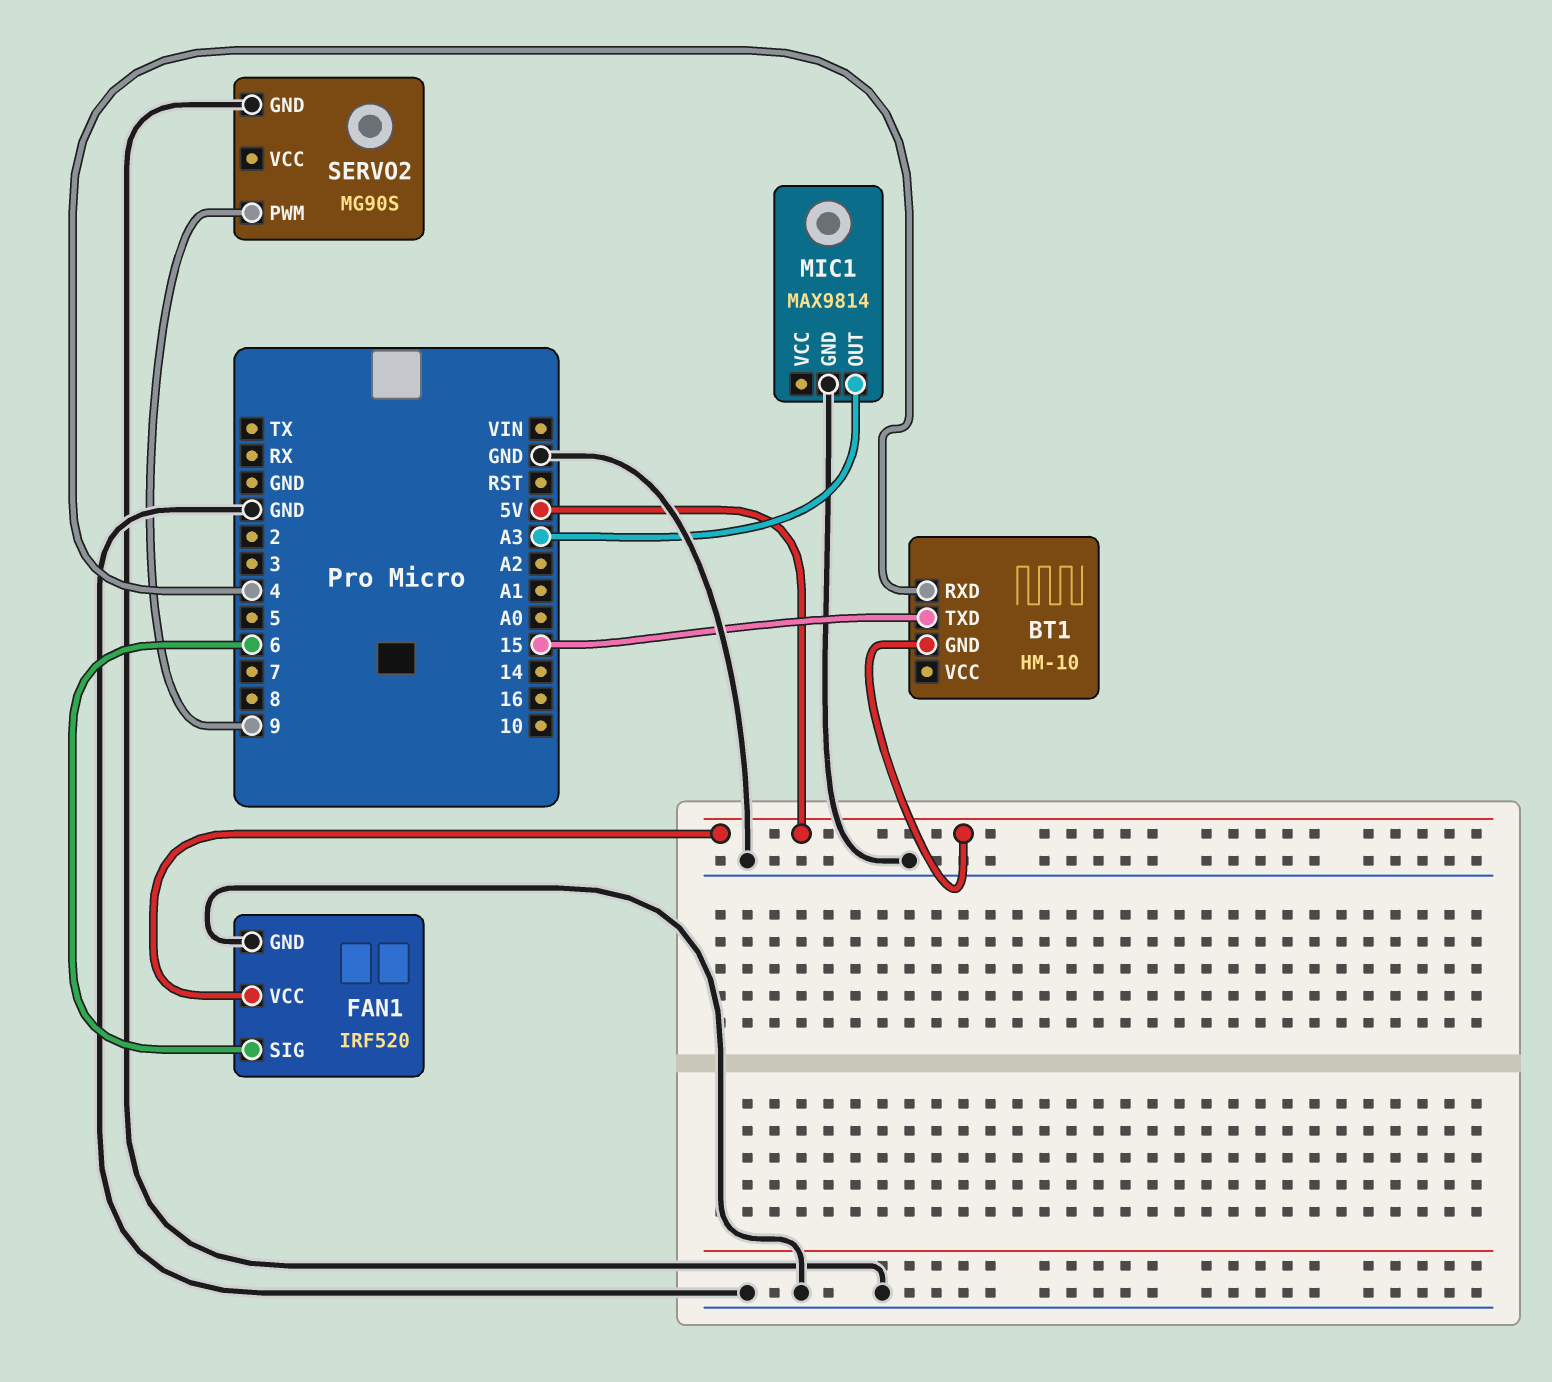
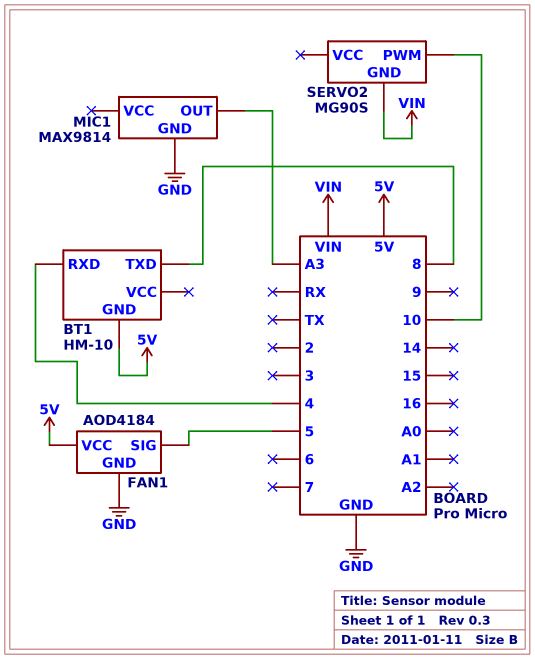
BT1 pin TXD: 15 -> 8
FAN1: IRF520 -> AOD4184
FAN1 pin SIG: 6 -> 5
SERVO2 pin GND: GND -> VIN
SERVO2 pin PWM: 9 -> 10

